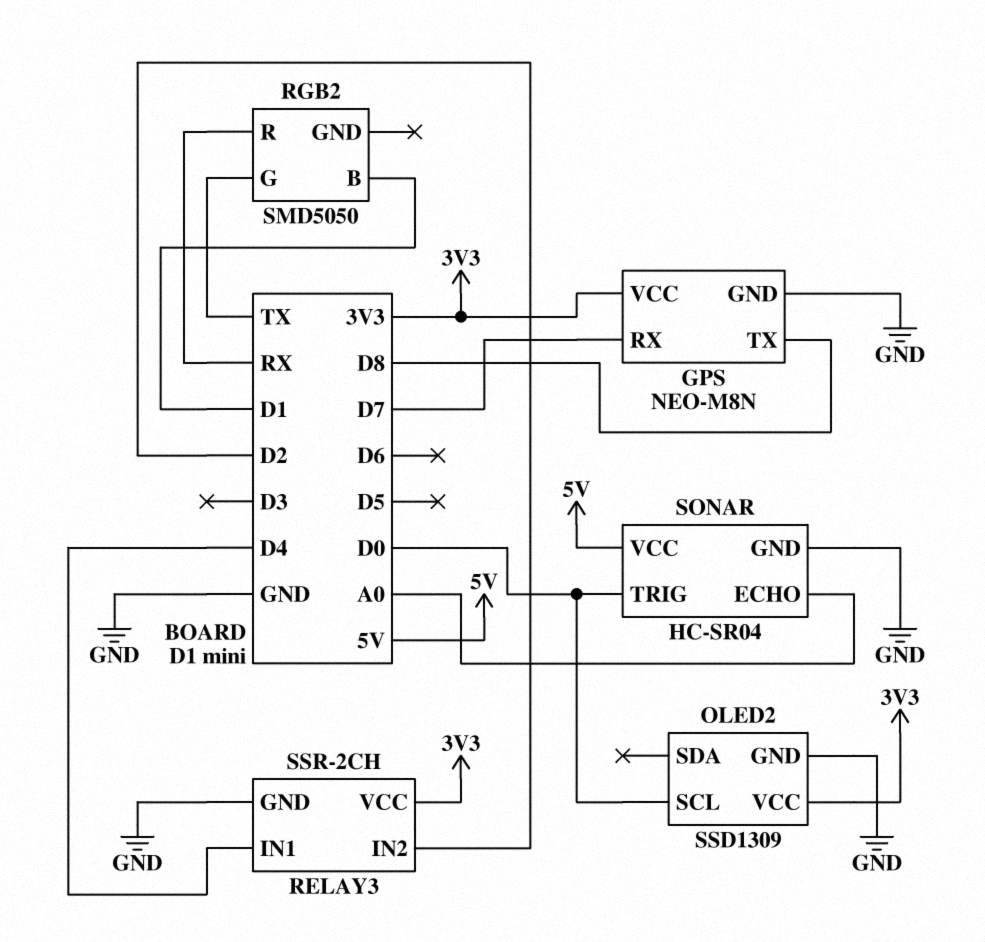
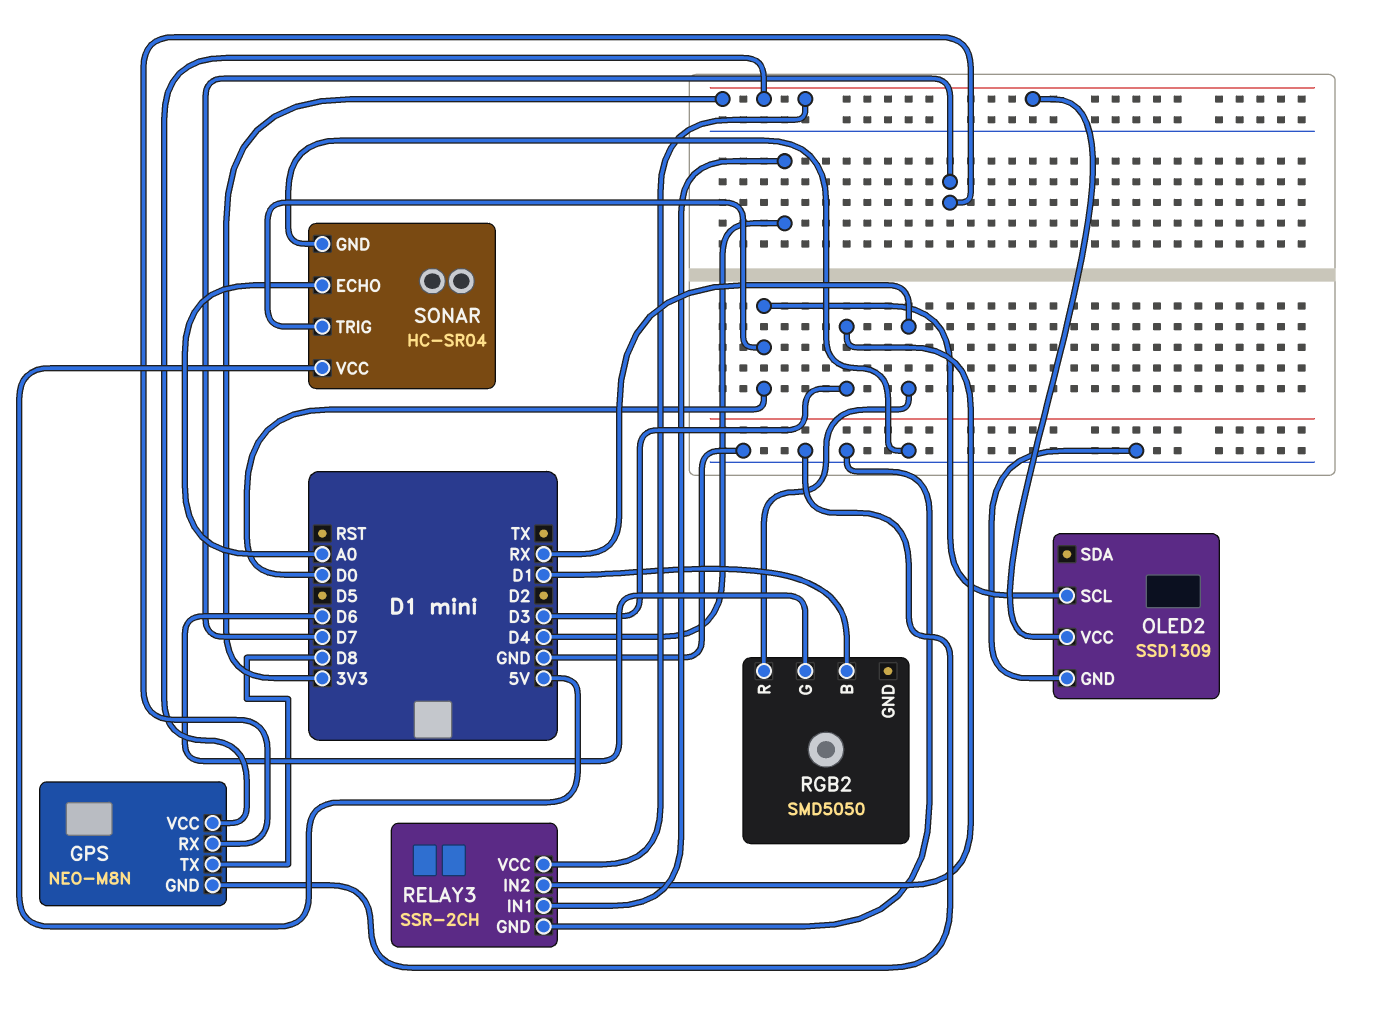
RELAY3 pin IN2: D2 -> D3
RGB2 pin G: TX -> D6

